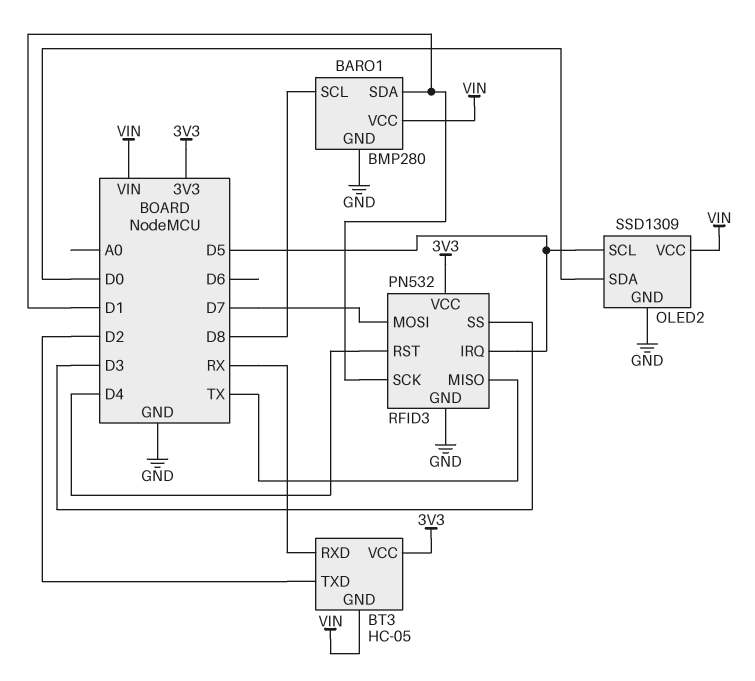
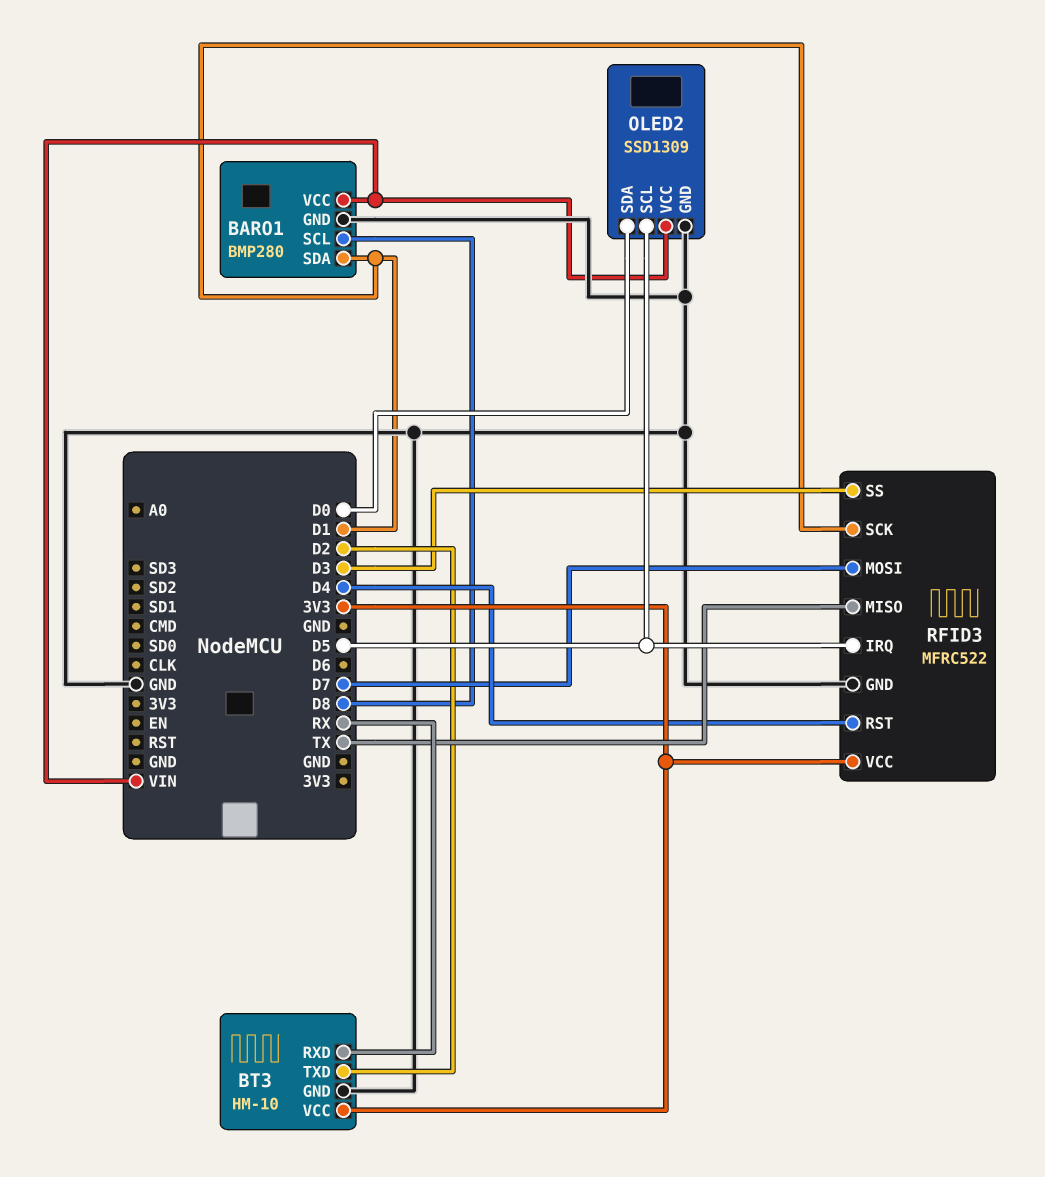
BT3: HC-05 -> HM-10
BT3 pin GND: VIN -> GND
RFID3: PN532 -> MFRC522

